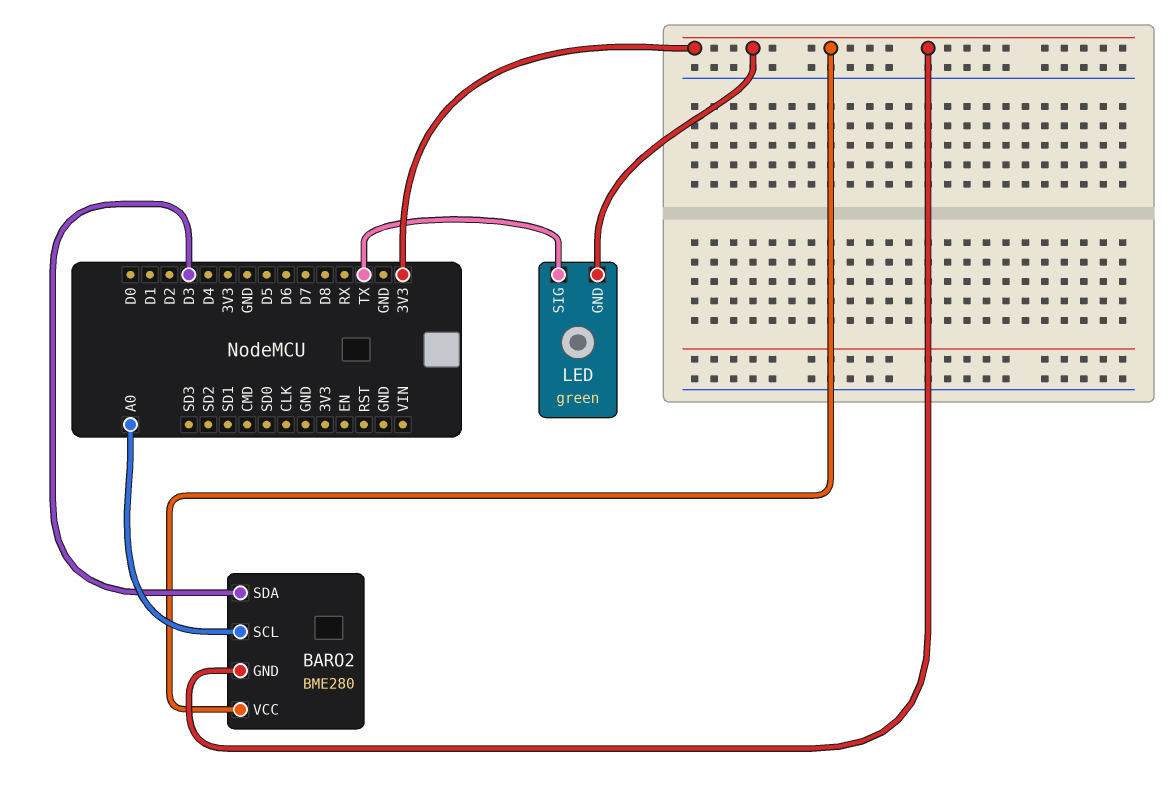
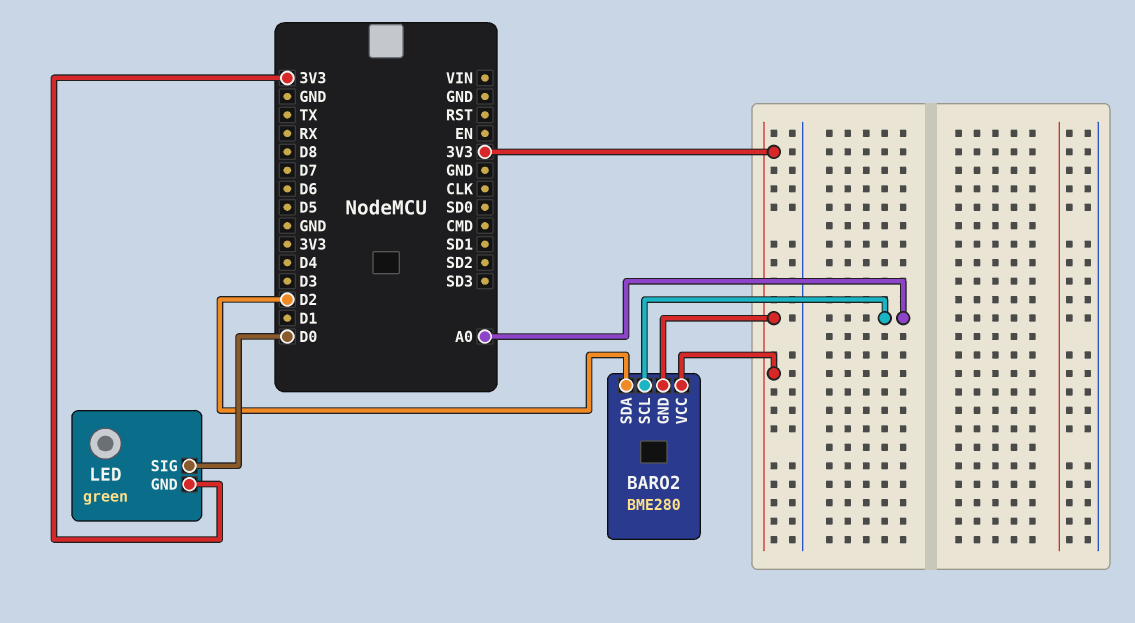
BARO2 pin SDA: D3 -> D2
LED pin SIG: TX -> D0

